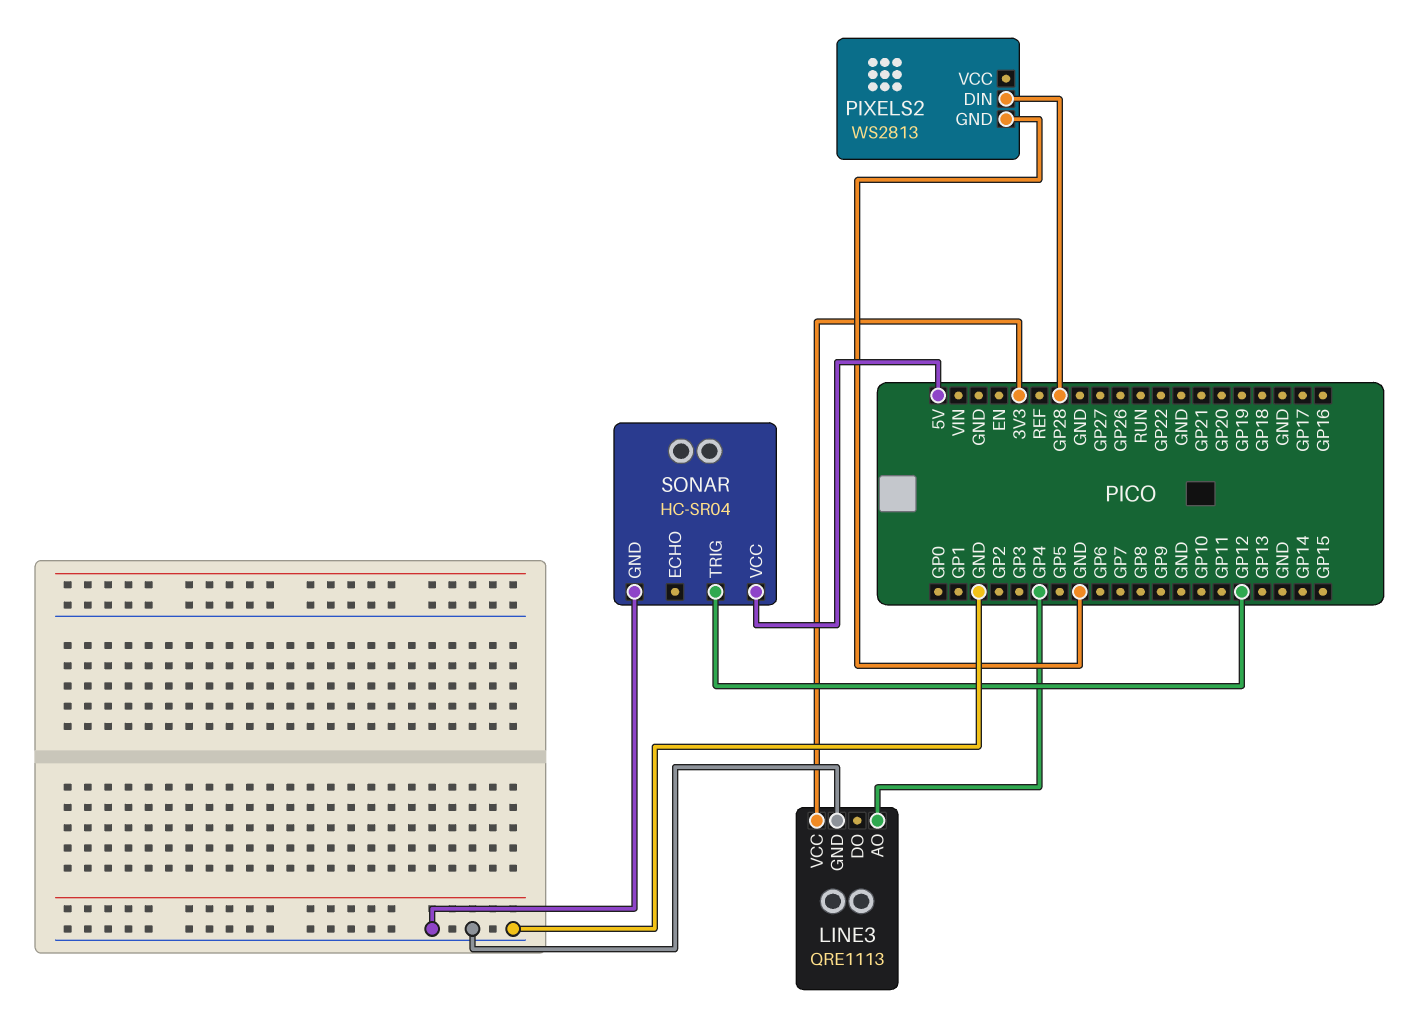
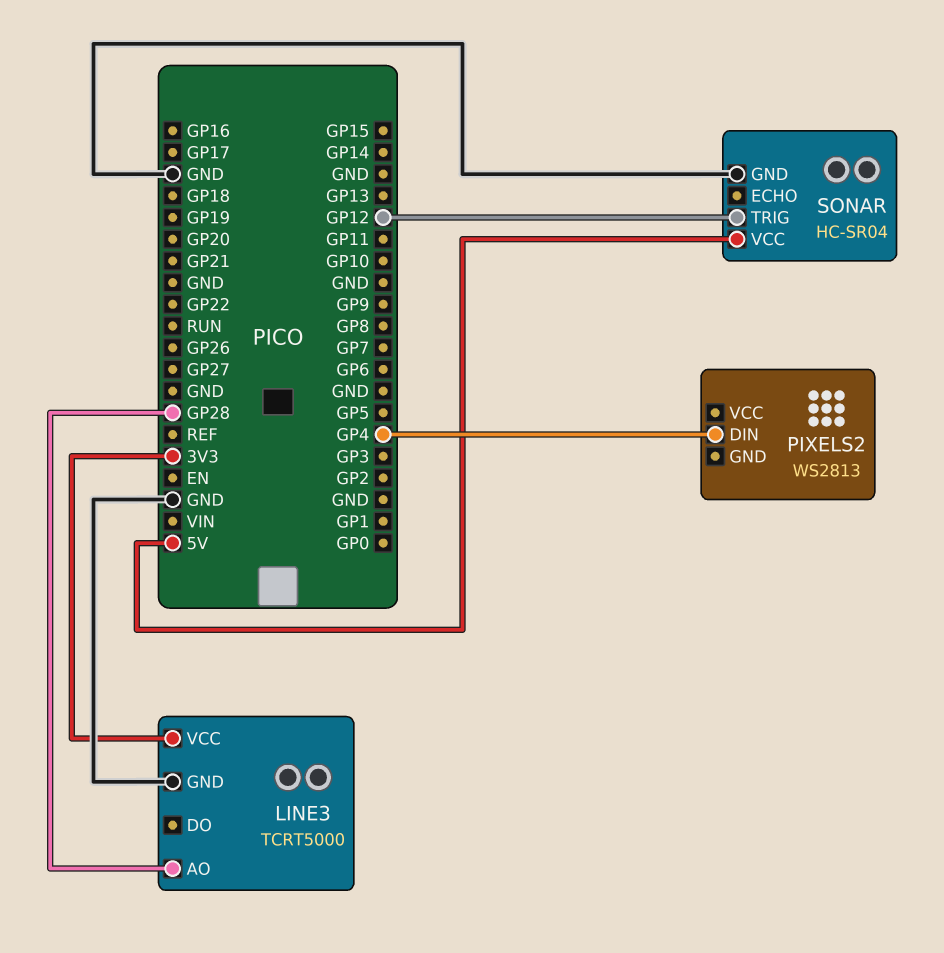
LINE3: QRE1113 -> TCRT5000
LINE3 pin AO: GP4 -> GP28
PIXELS2 pin DIN: GP28 -> GP4
PIXELS2 pin GND: GND -> none

